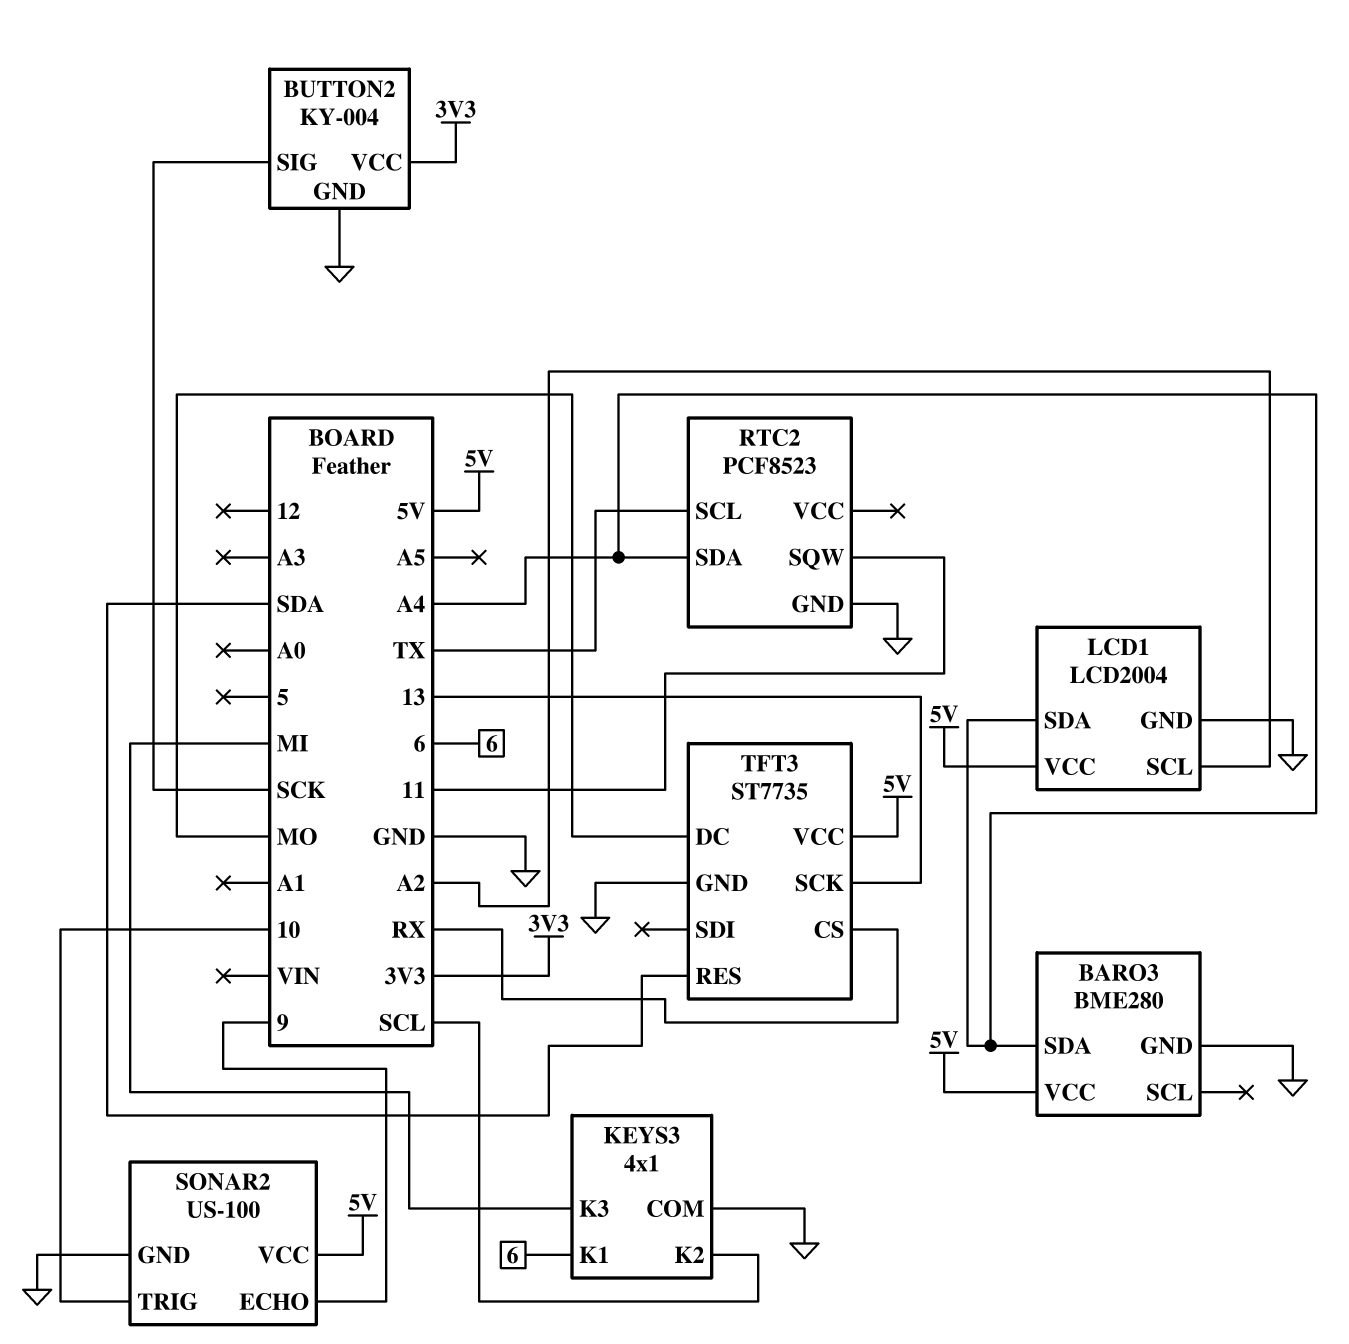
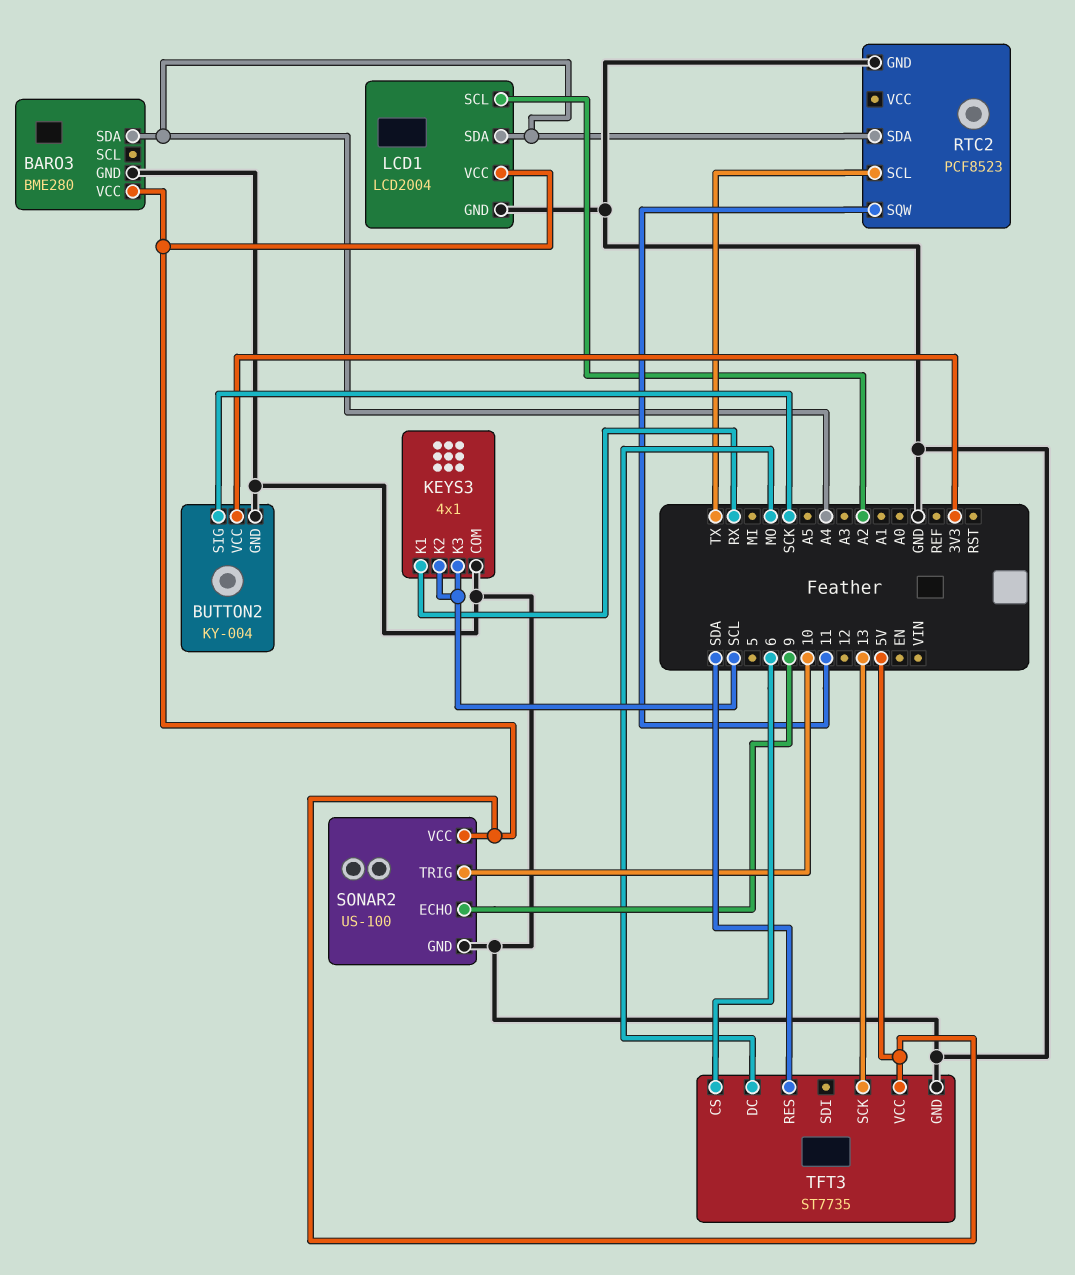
KEYS3 pin K1: 6 -> RX
KEYS3 pin K3: MI -> SCL
TFT3 pin CS: RX -> 6

